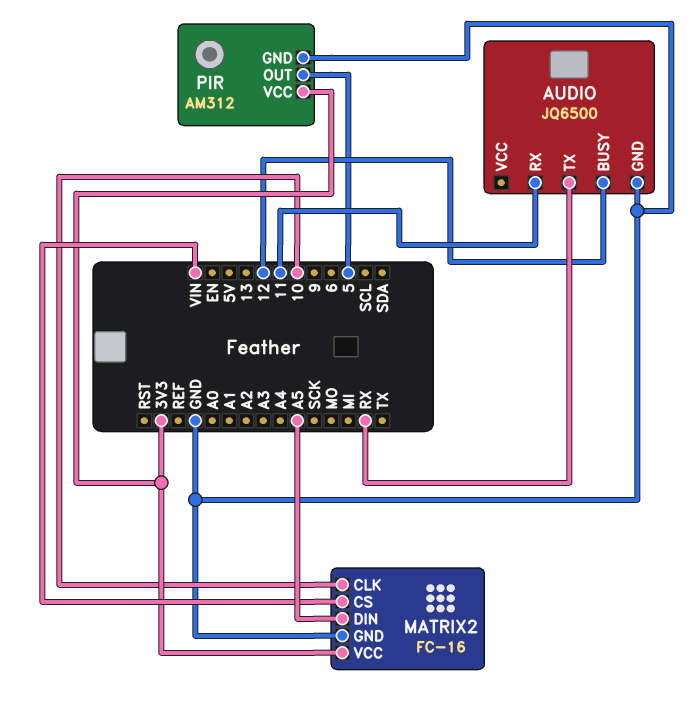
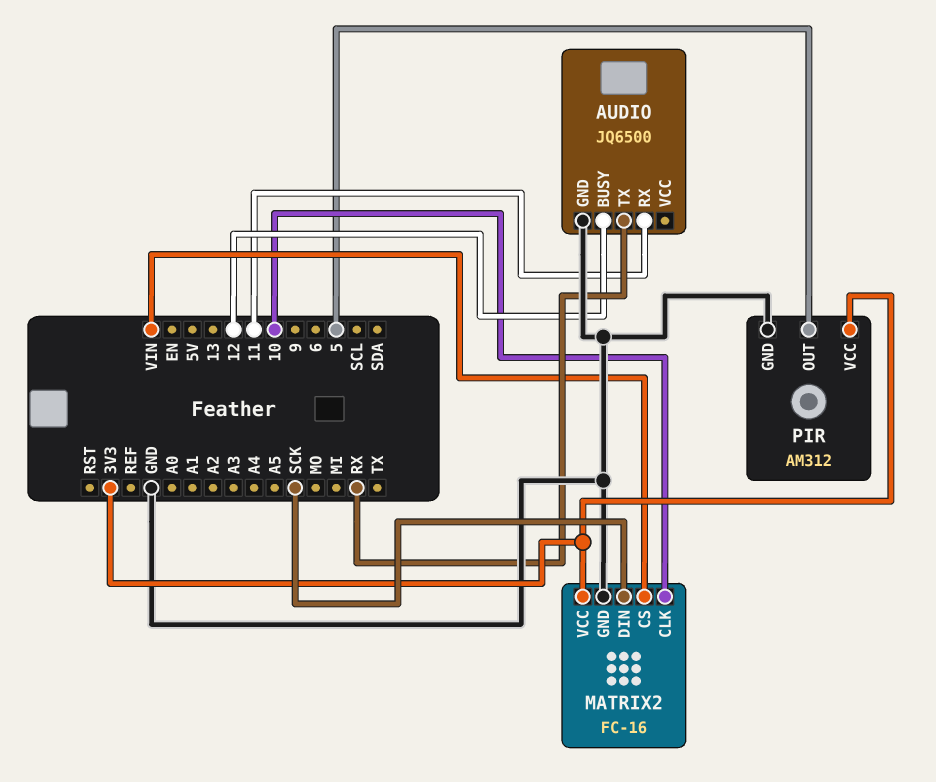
MATRIX2 pin DIN: A5 -> SCK

